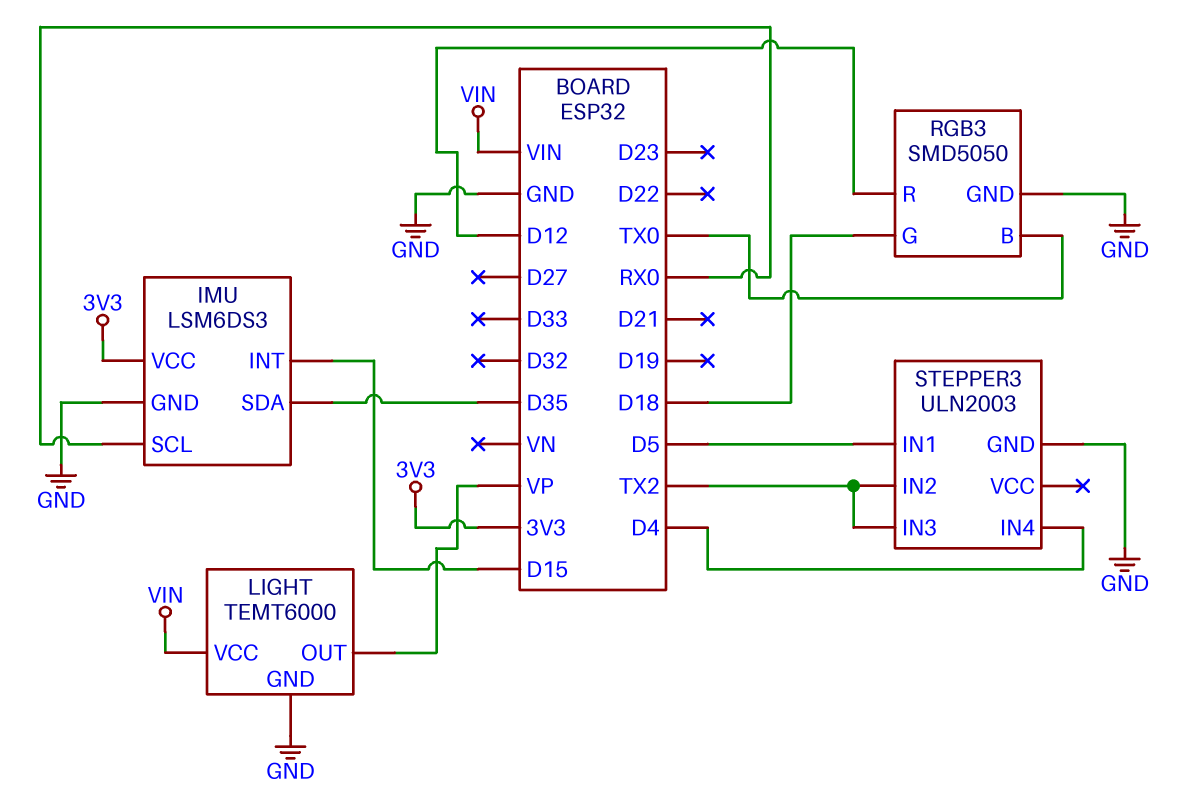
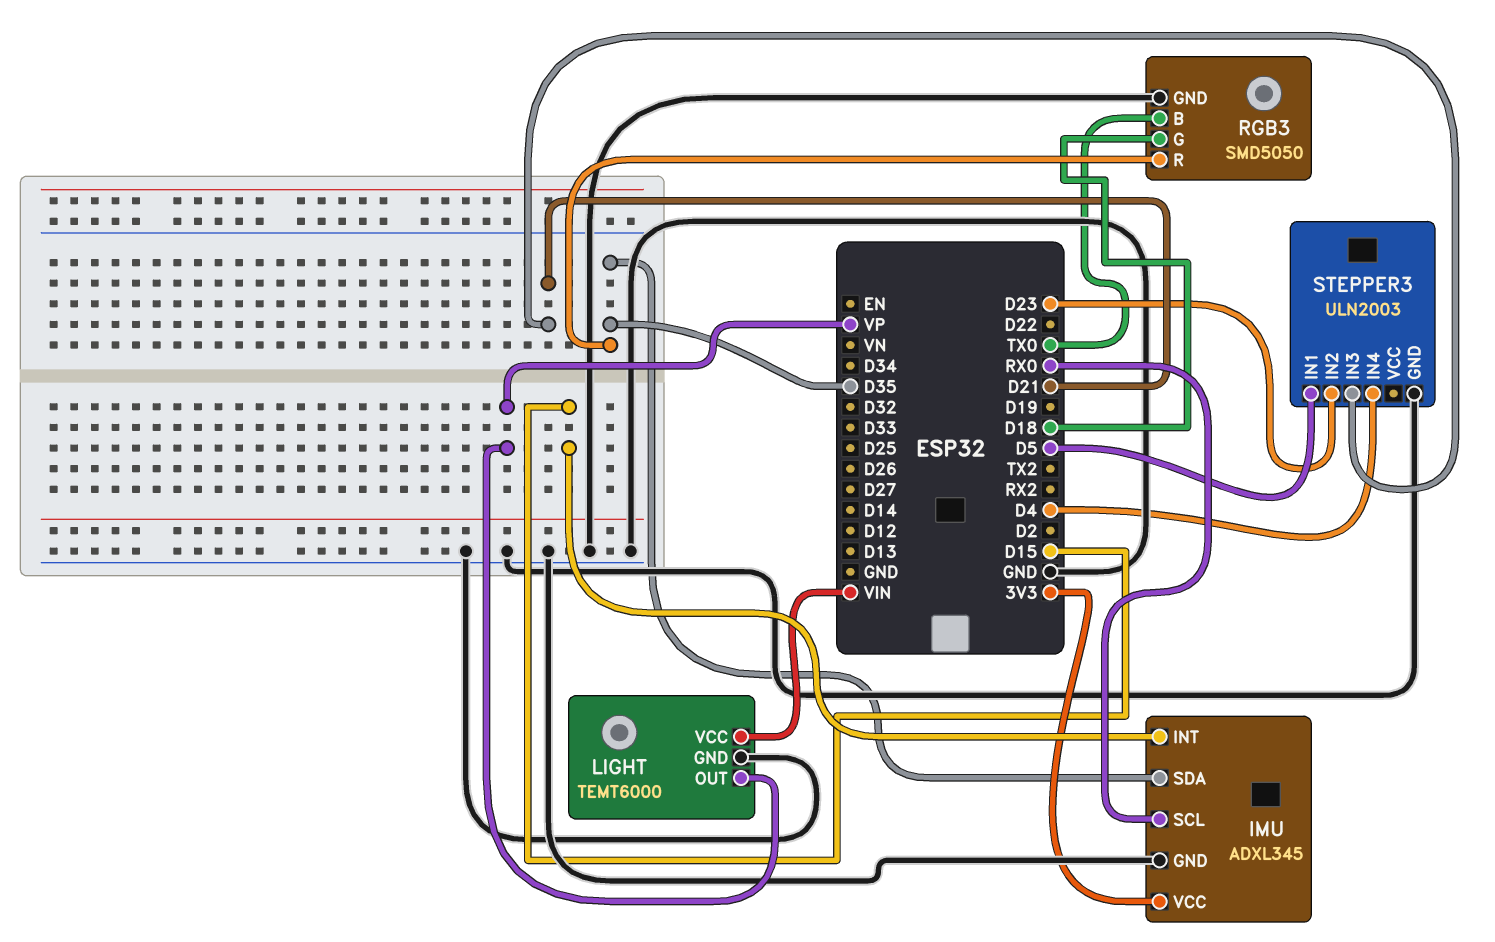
IMU: LSM6DS3 -> ADXL345
RGB3 pin R: D12 -> D35
STEPPER3 pin IN2: TX2 -> D23
STEPPER3 pin IN3: TX2 -> D21

